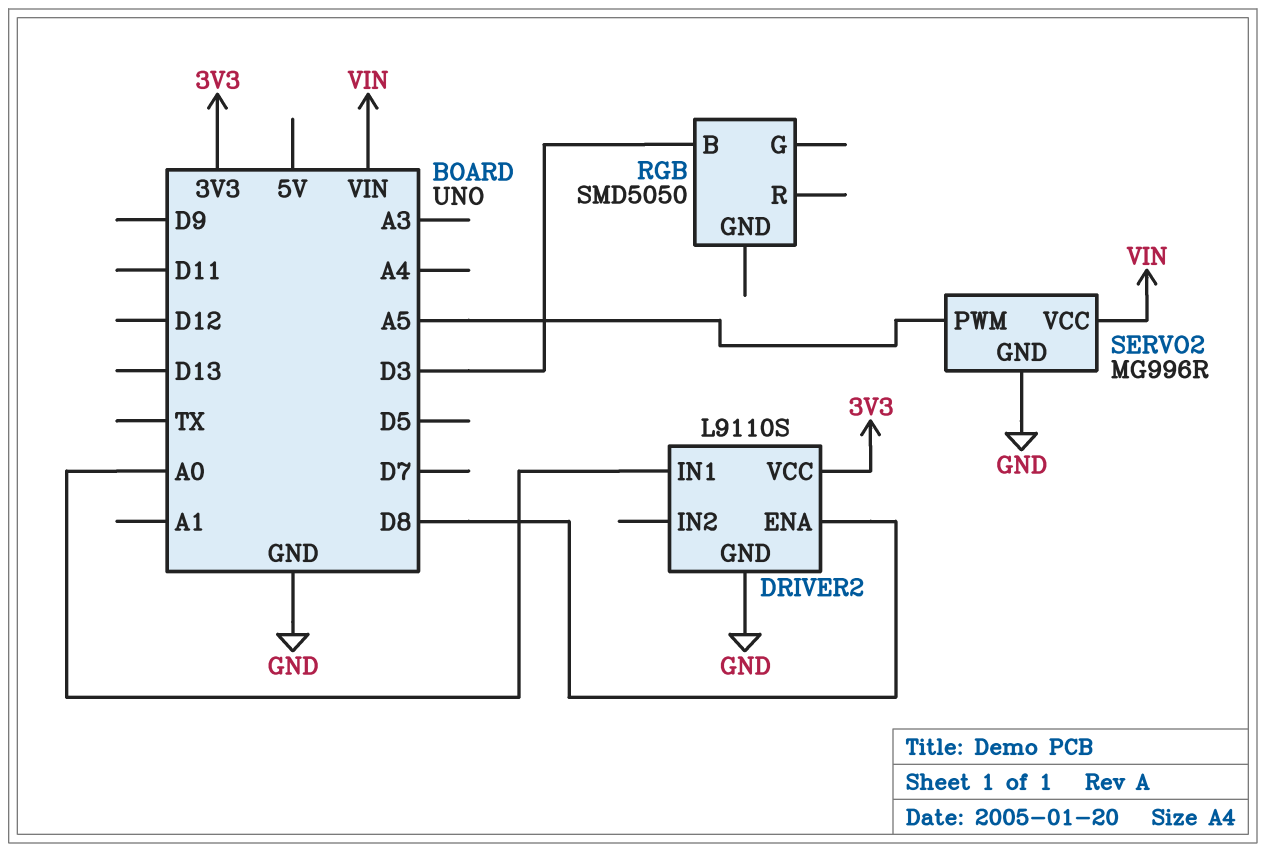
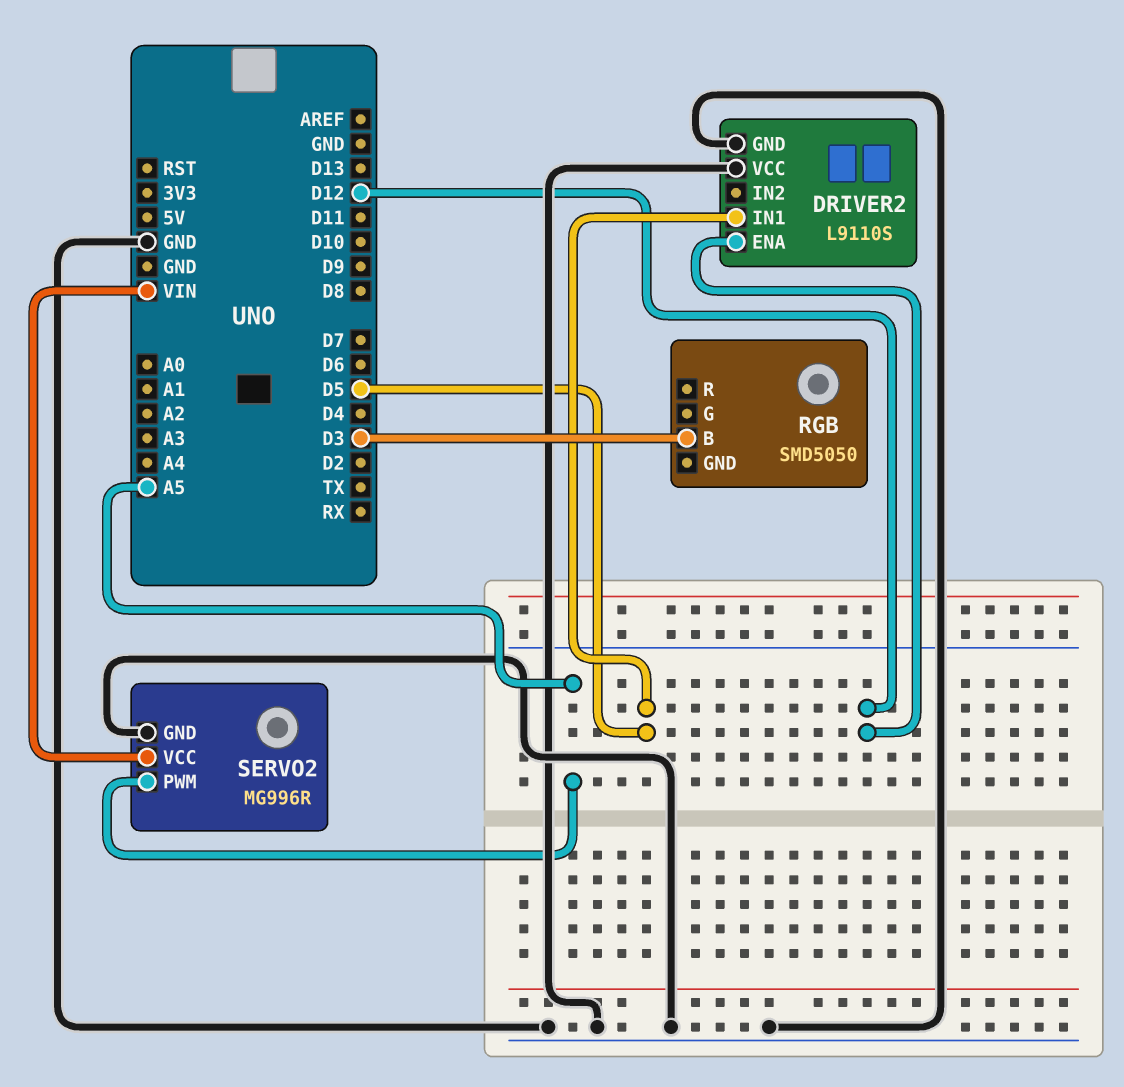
DRIVER2 pin ENA: D8 -> D12
DRIVER2 pin IN1: A0 -> D5
DRIVER2 pin VCC: 3V3 -> GND

